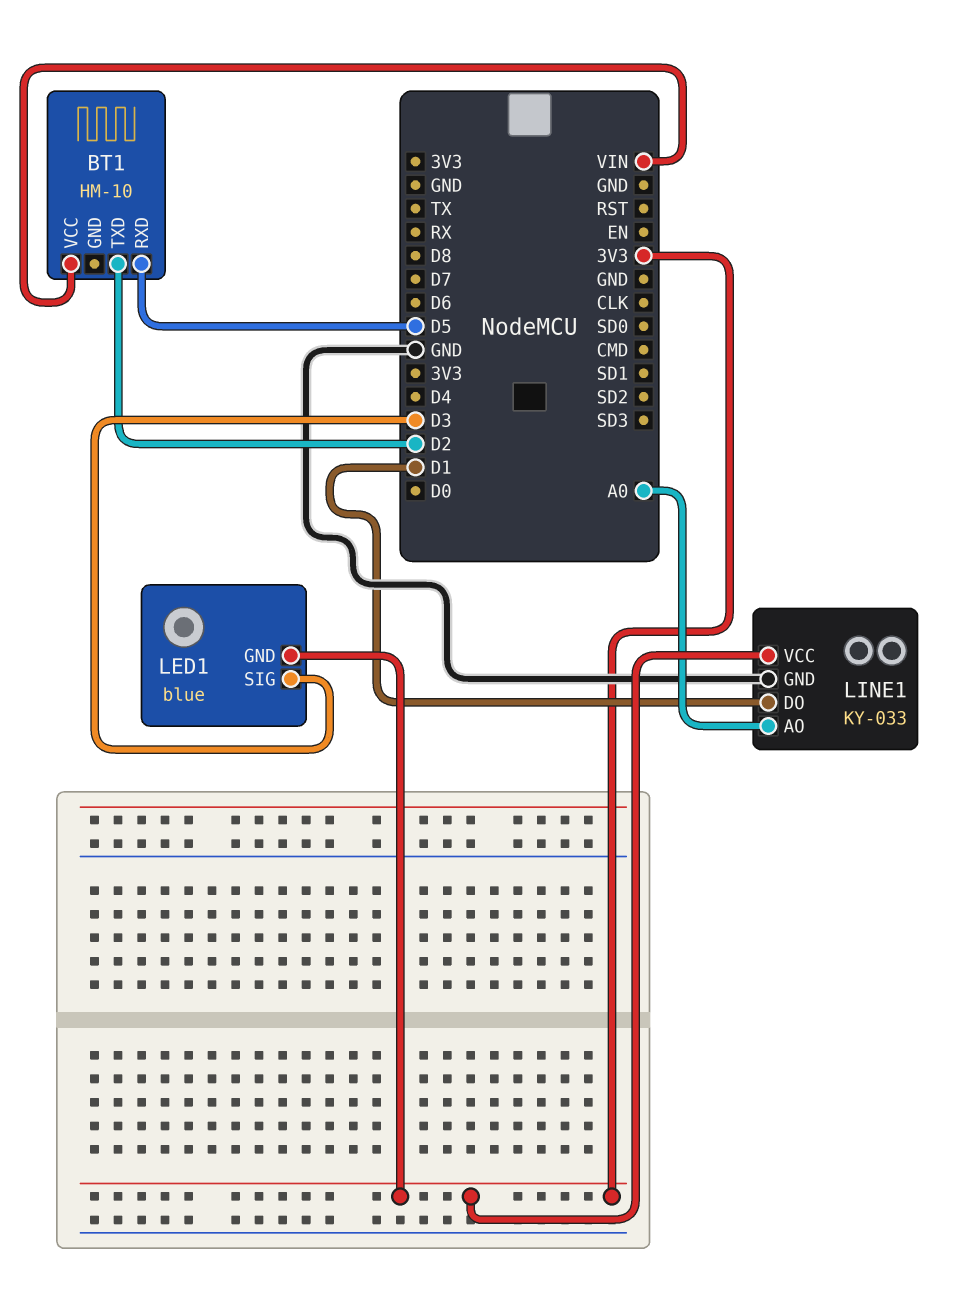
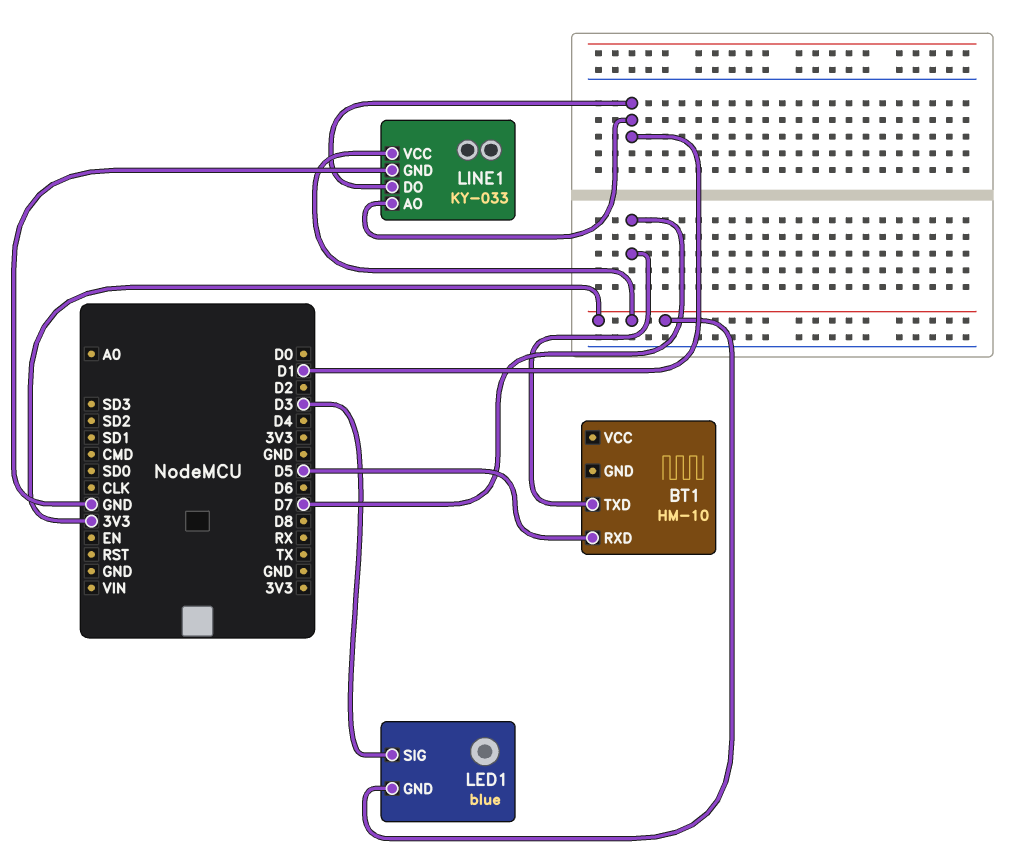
BT1 pin TXD: D2 -> D7
BT1 pin VCC: VIN -> none
LINE1 pin AO: A0 -> D1

